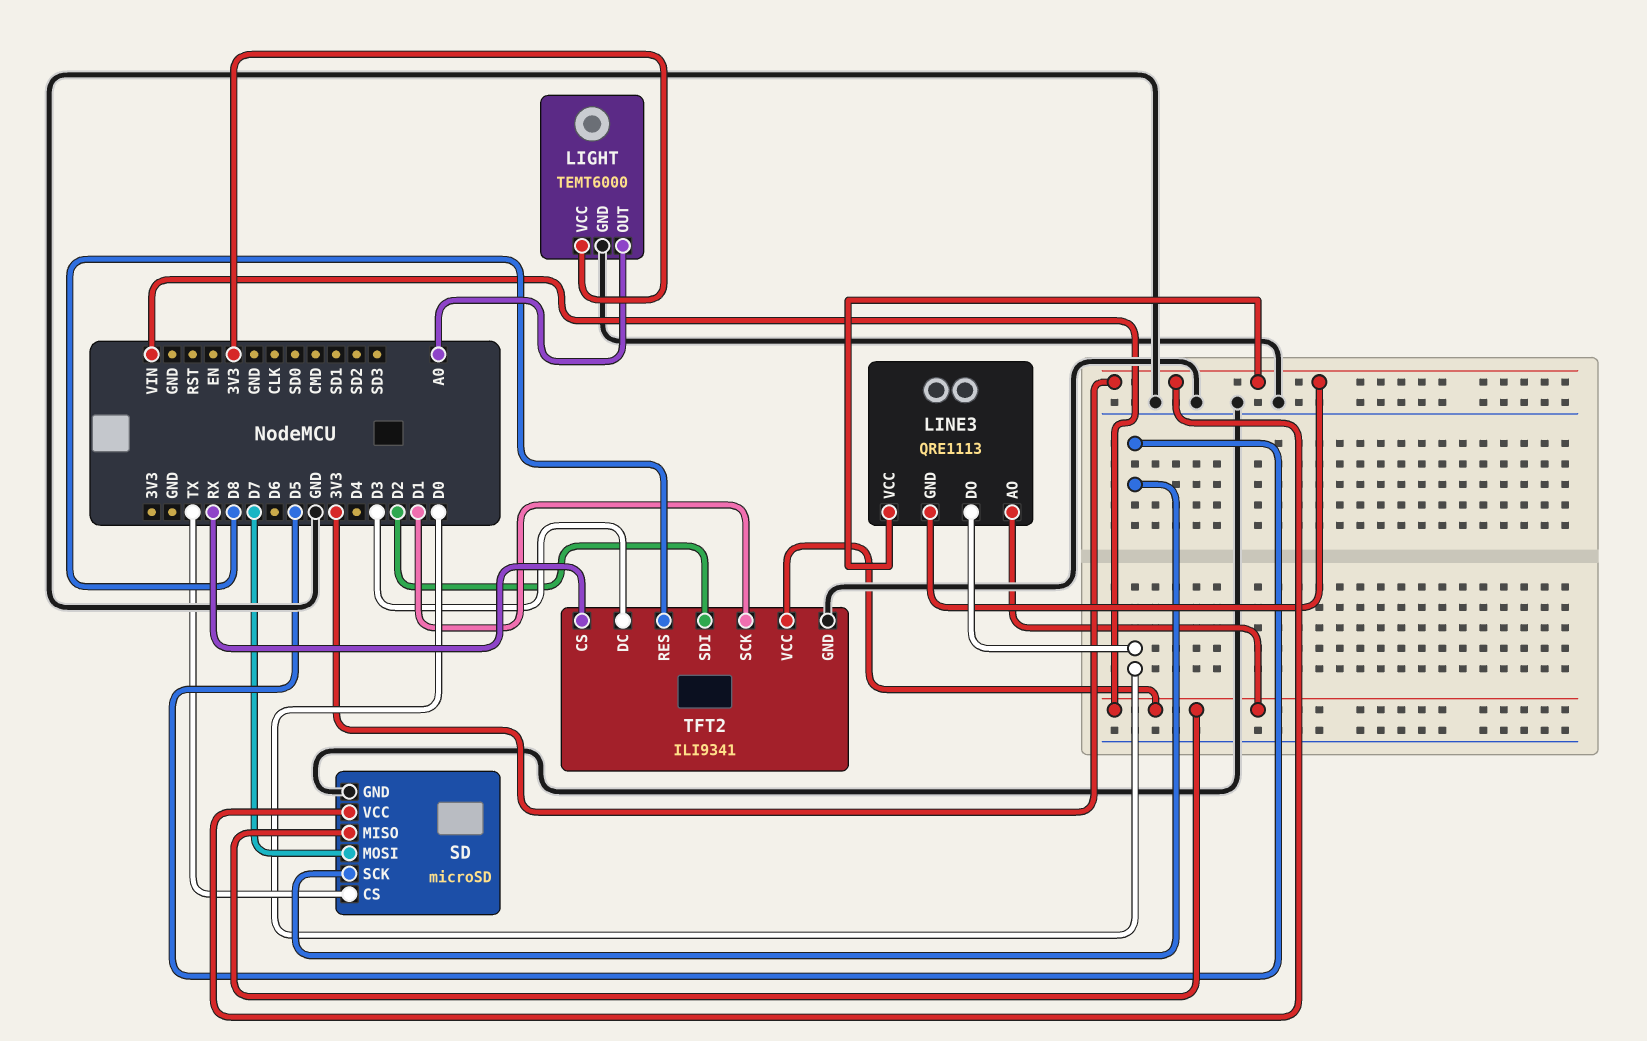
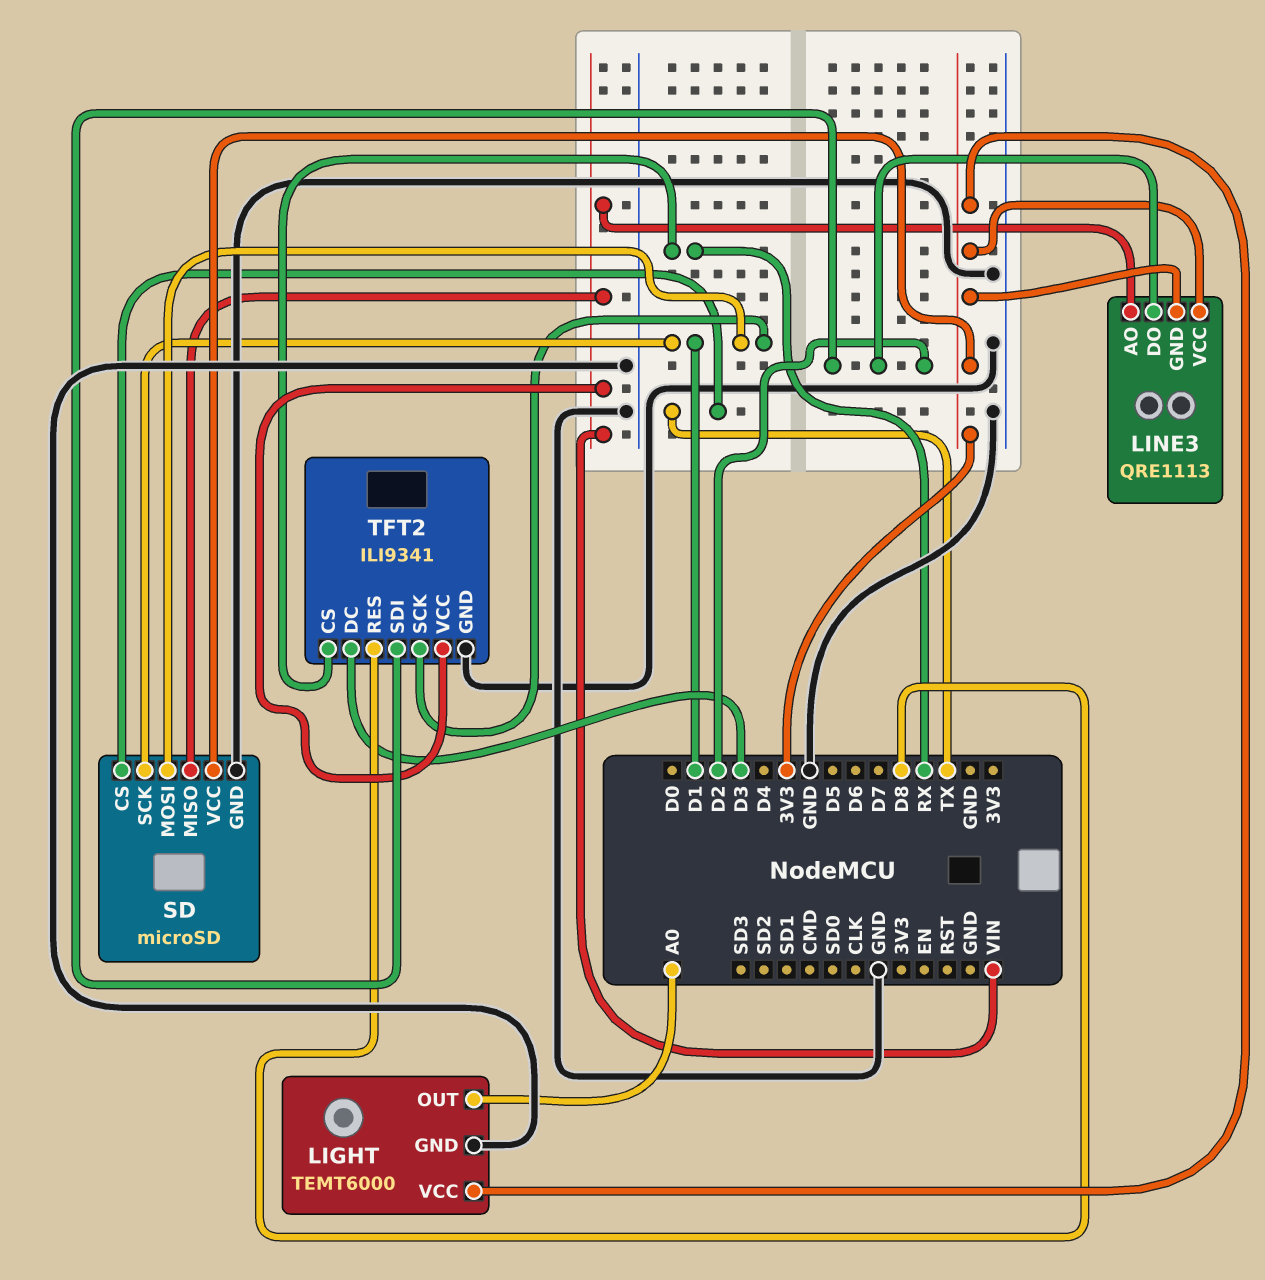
LINE3 pin DO: D0 -> D2
SD pin MOSI: D7 -> D1
SD pin SCK: D5 -> D1

